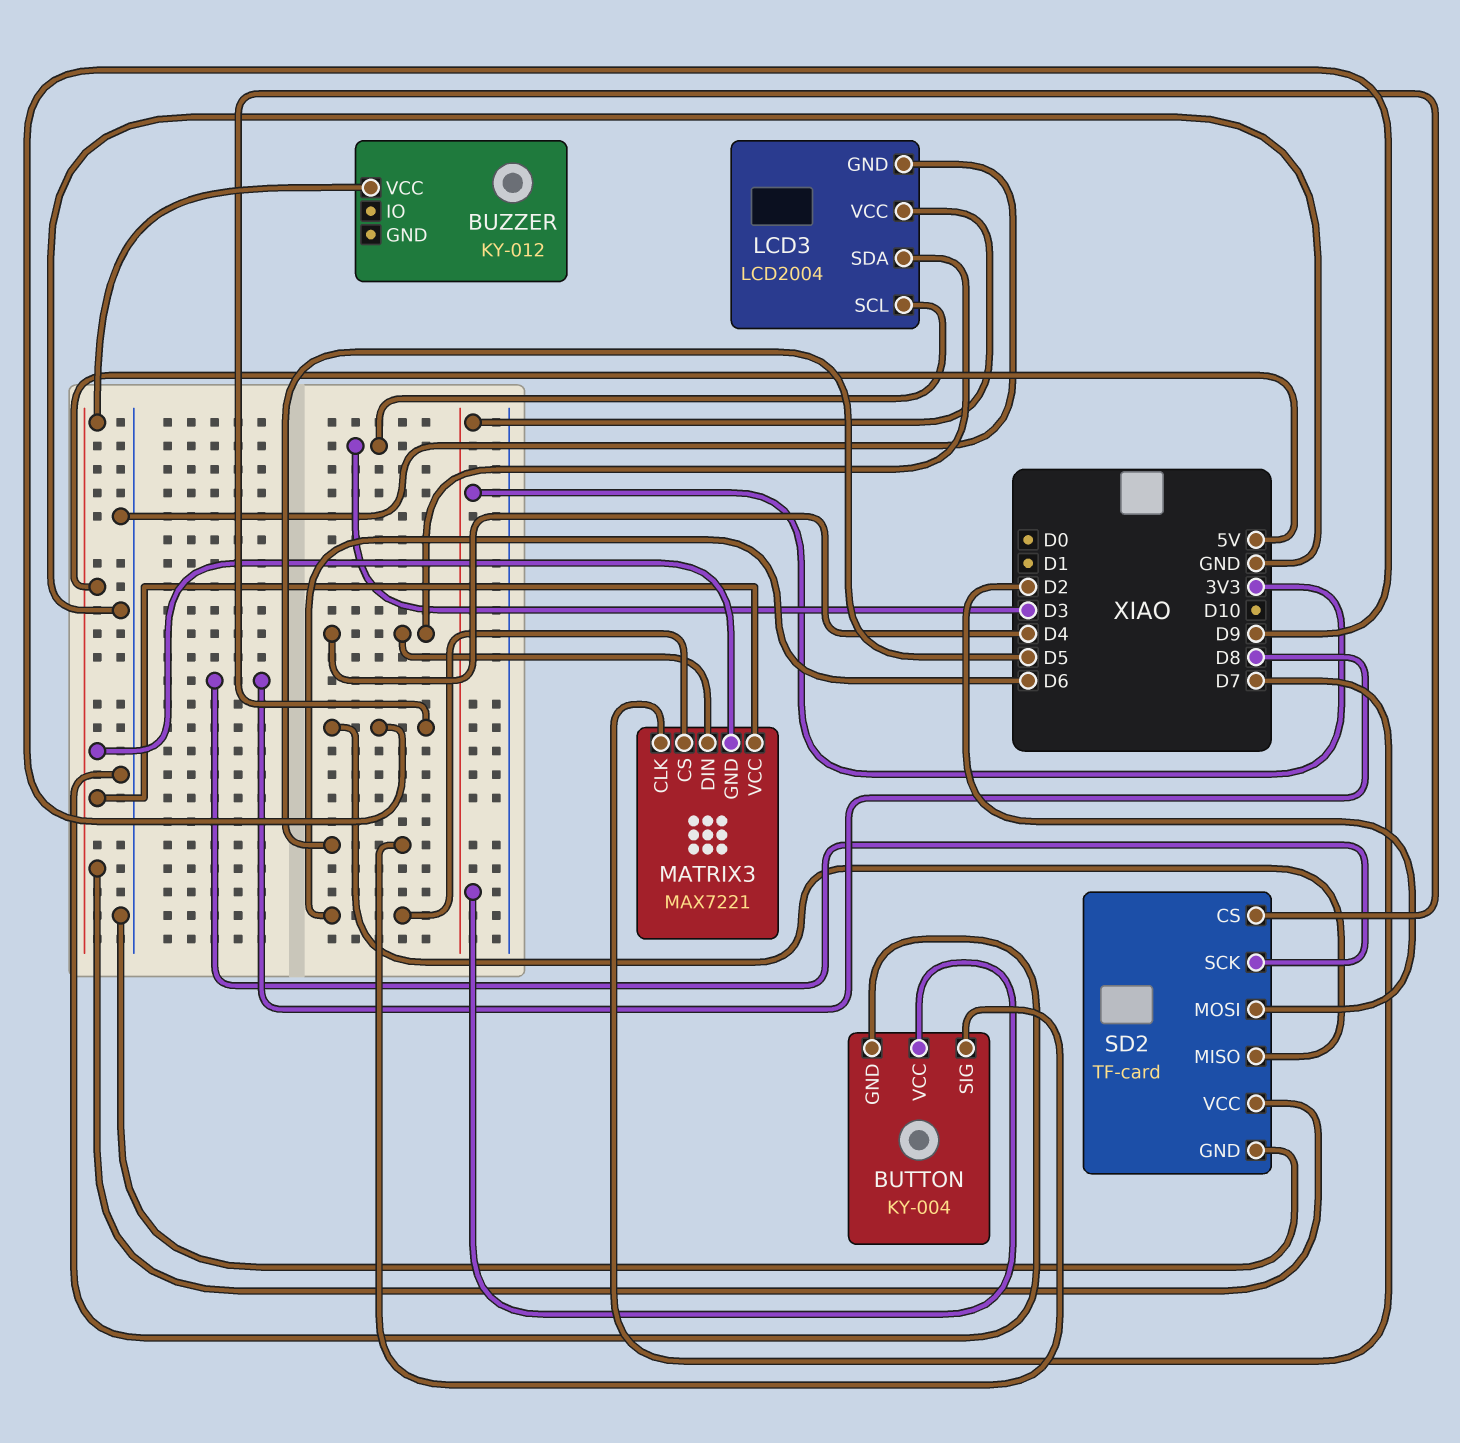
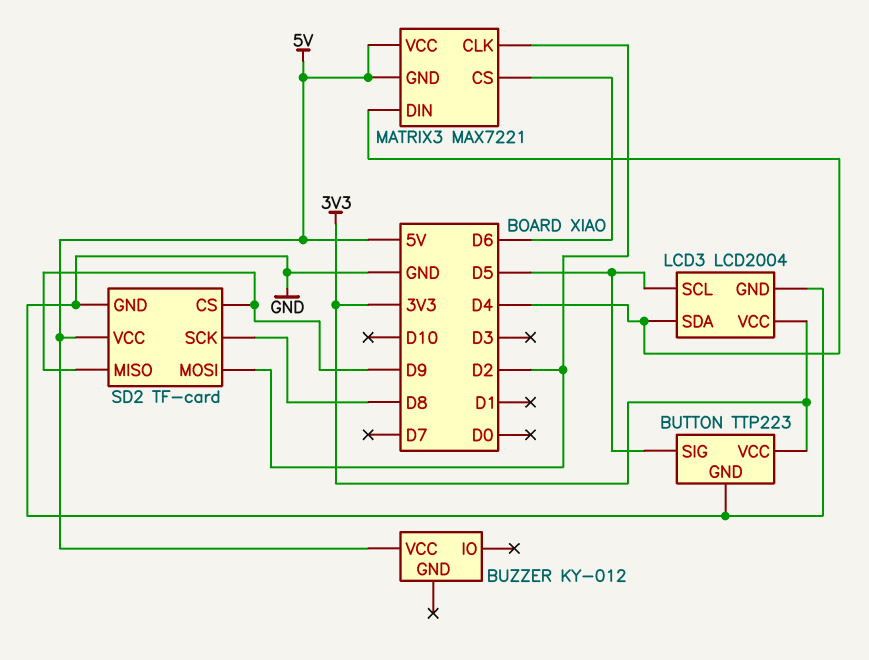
BUTTON: KY-004 -> TTP223
LCD3 pin SCL: D3 -> D5
MATRIX3 pin CLK: D7 -> D2

